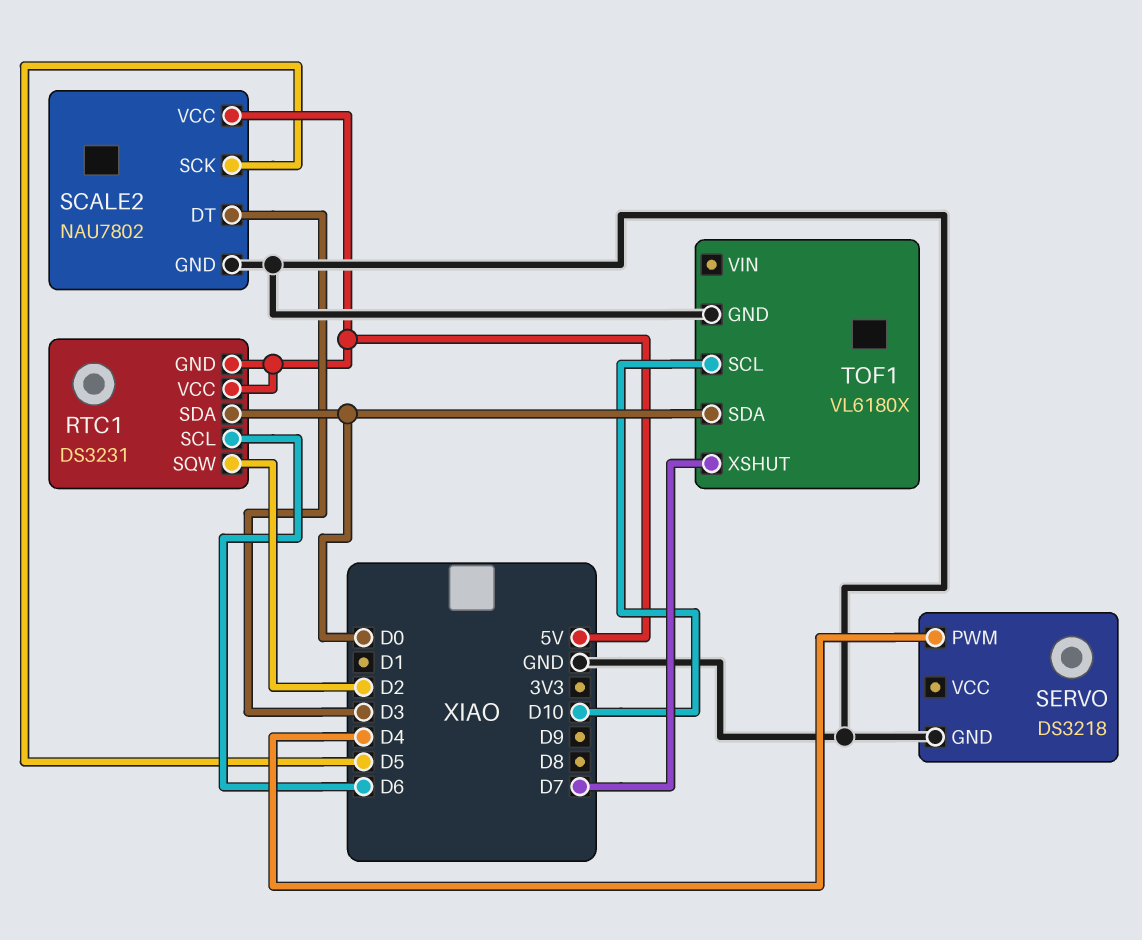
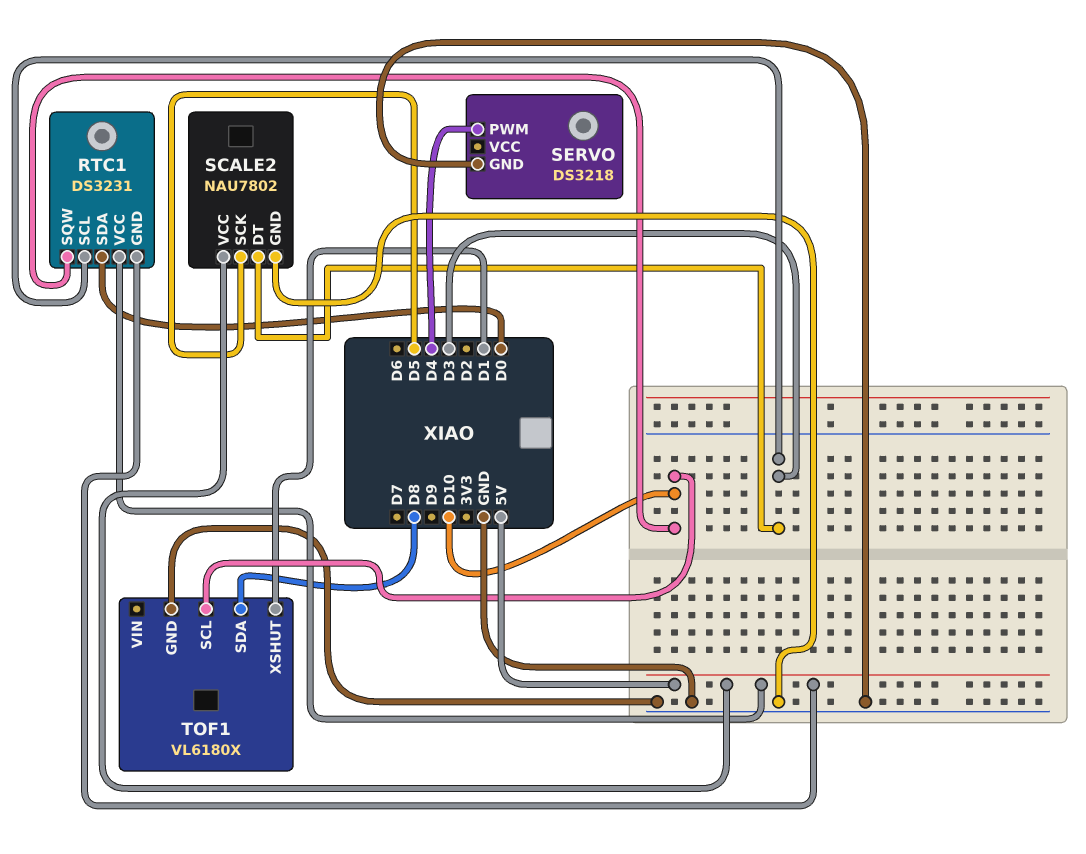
RTC1 pin SCL: D6 -> D3
RTC1 pin SQW: D2 -> D10
TOF1 pin SDA: D0 -> D8
TOF1 pin XSHUT: D7 -> D1

